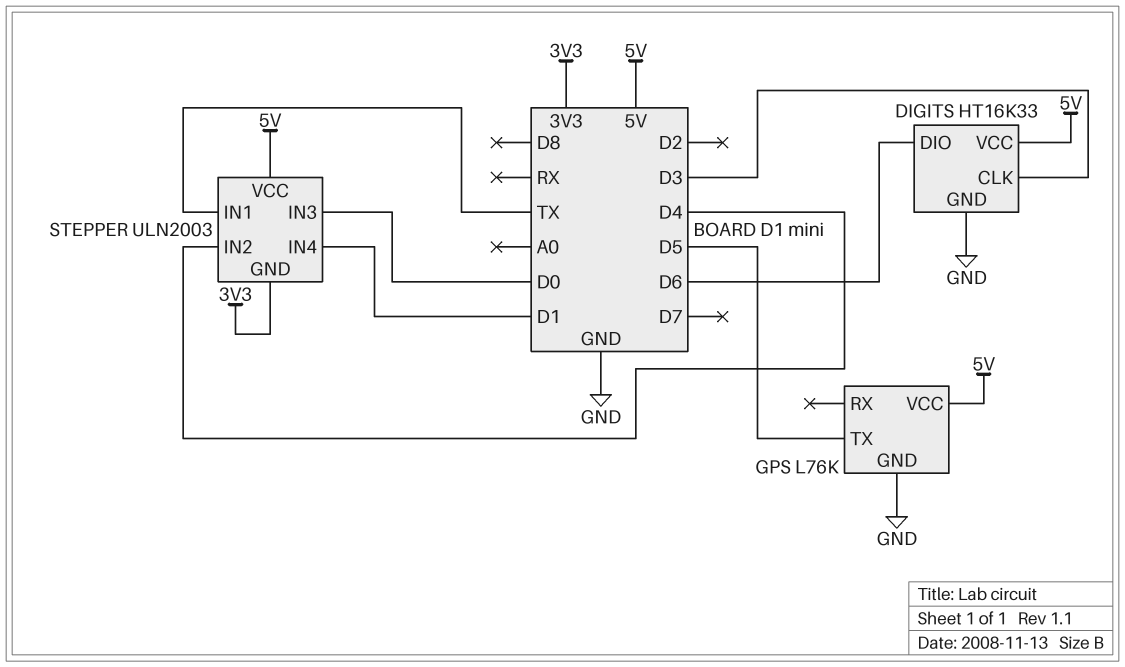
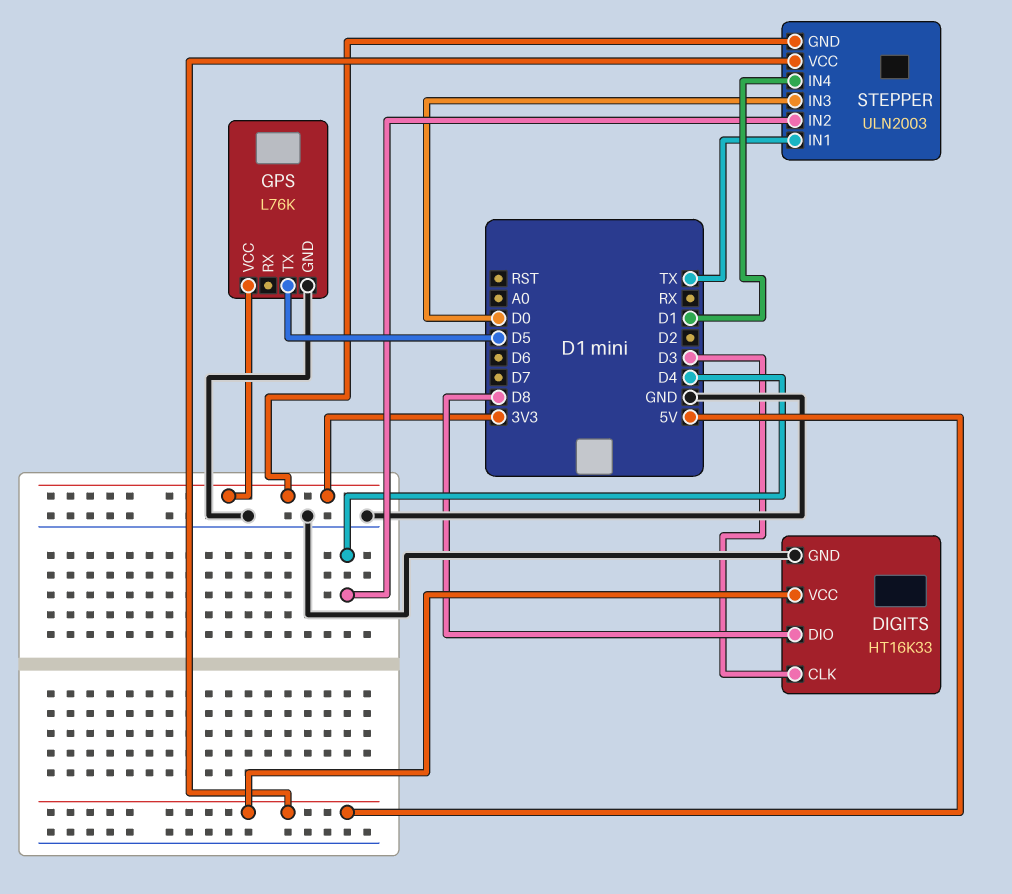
DIGITS pin DIO: D6 -> D8
GPS pin VCC: 5V -> 3V3

